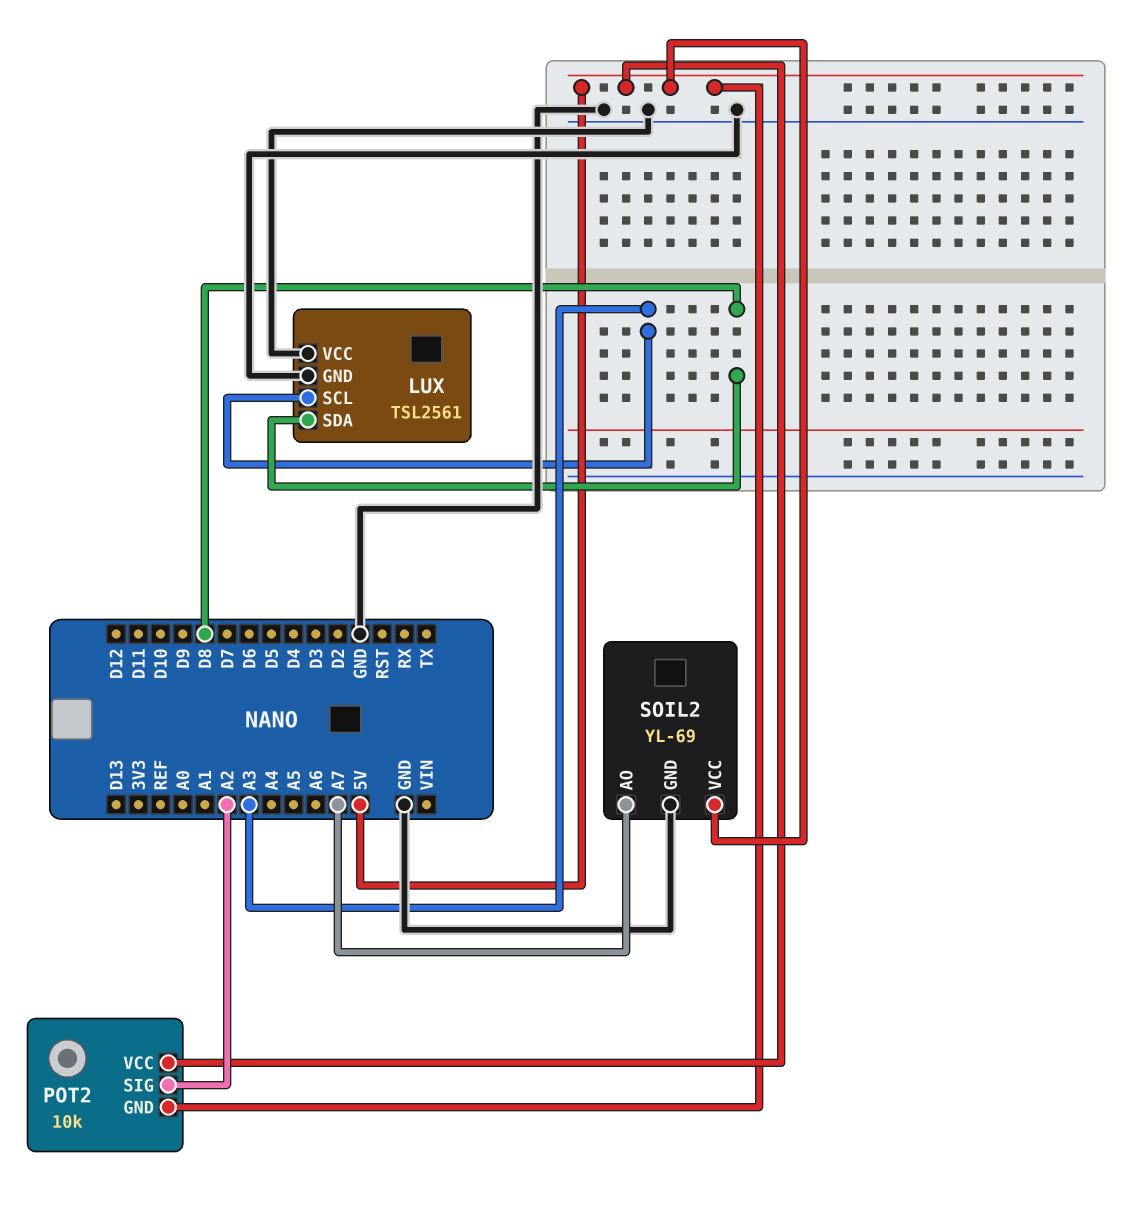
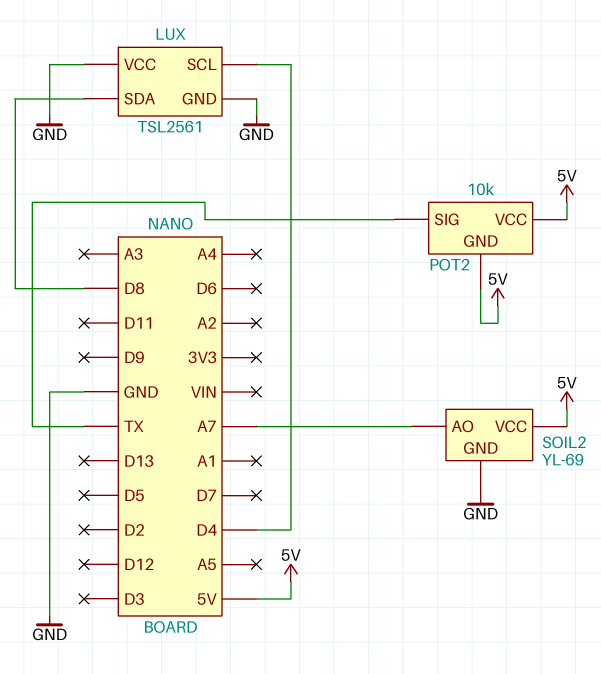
LUX pin SCL: A3 -> D4
POT2 pin SIG: A2 -> TX

